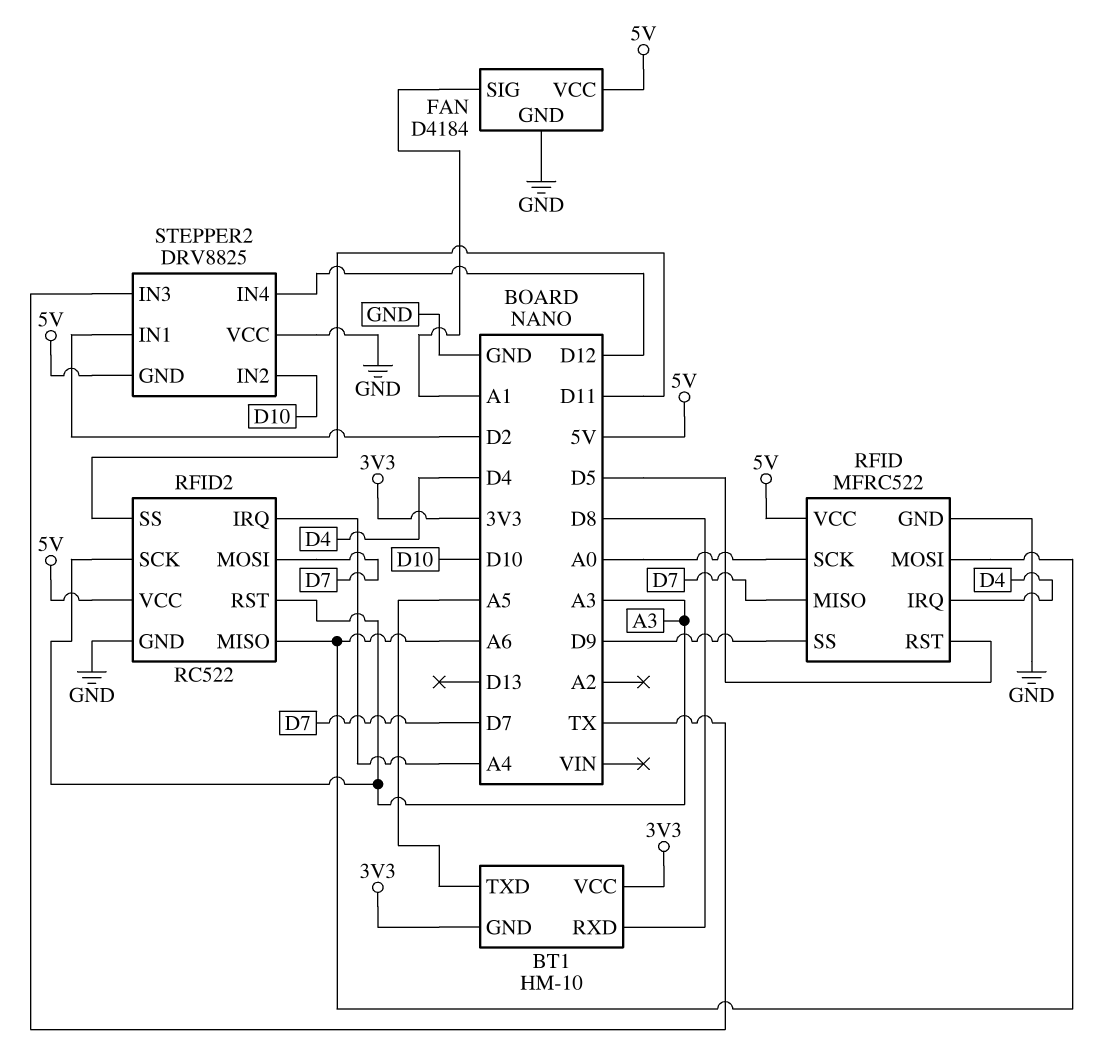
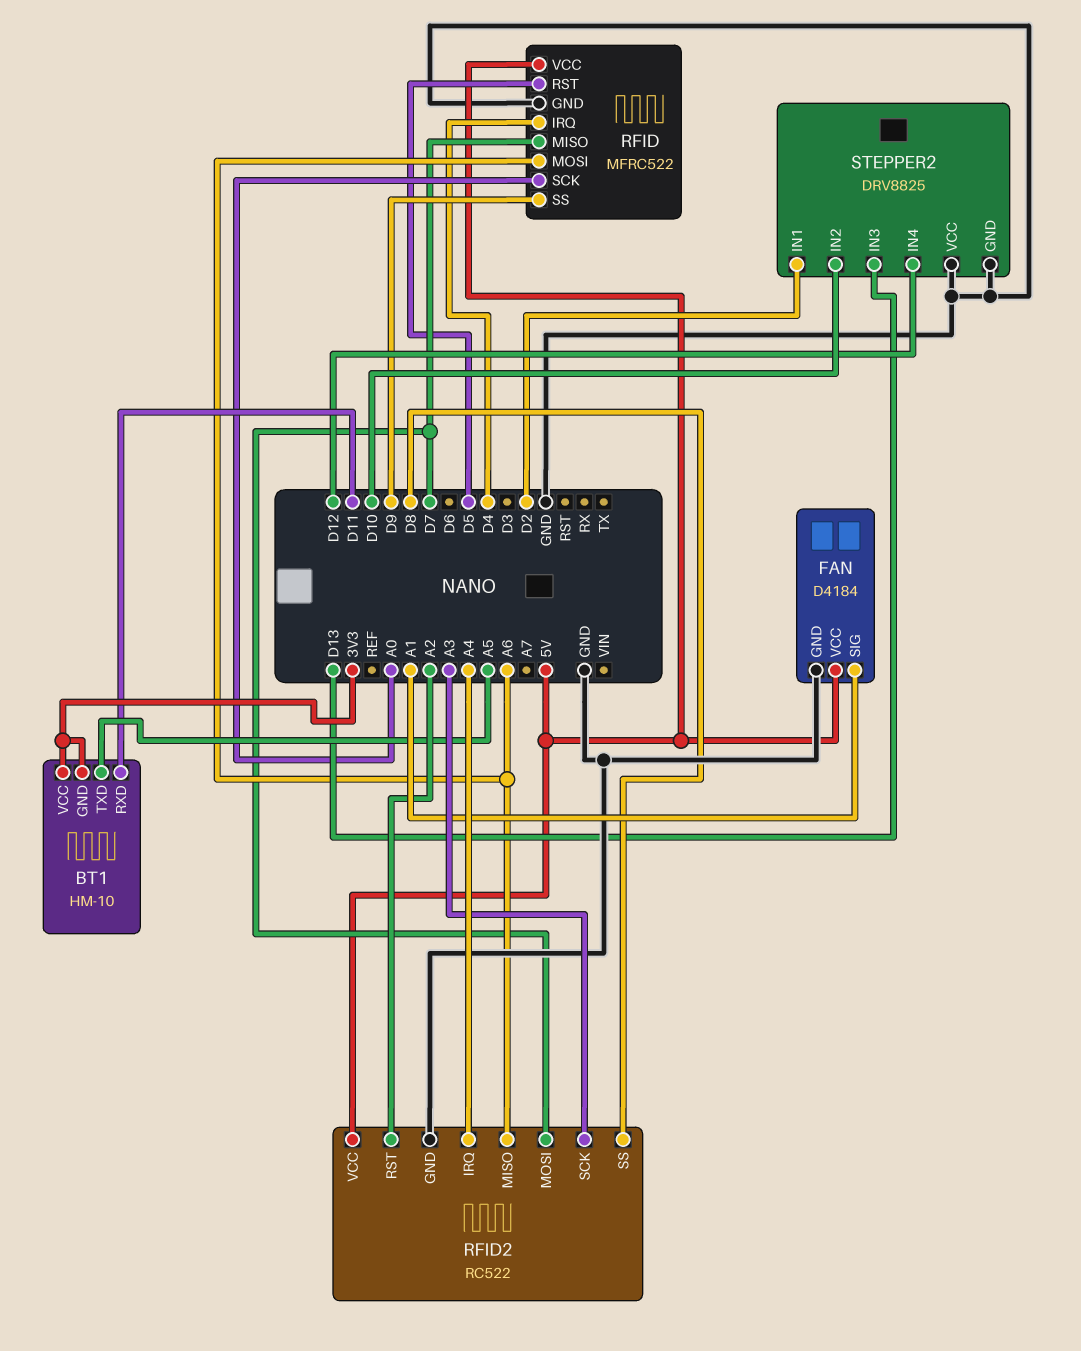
BT1 pin RXD: D8 -> D11
RFID2 pin RST: A3 -> A2
RFID2 pin SS: D11 -> D8
STEPPER2 pin GND: 5V -> GND
STEPPER2 pin IN3: TX -> D13

